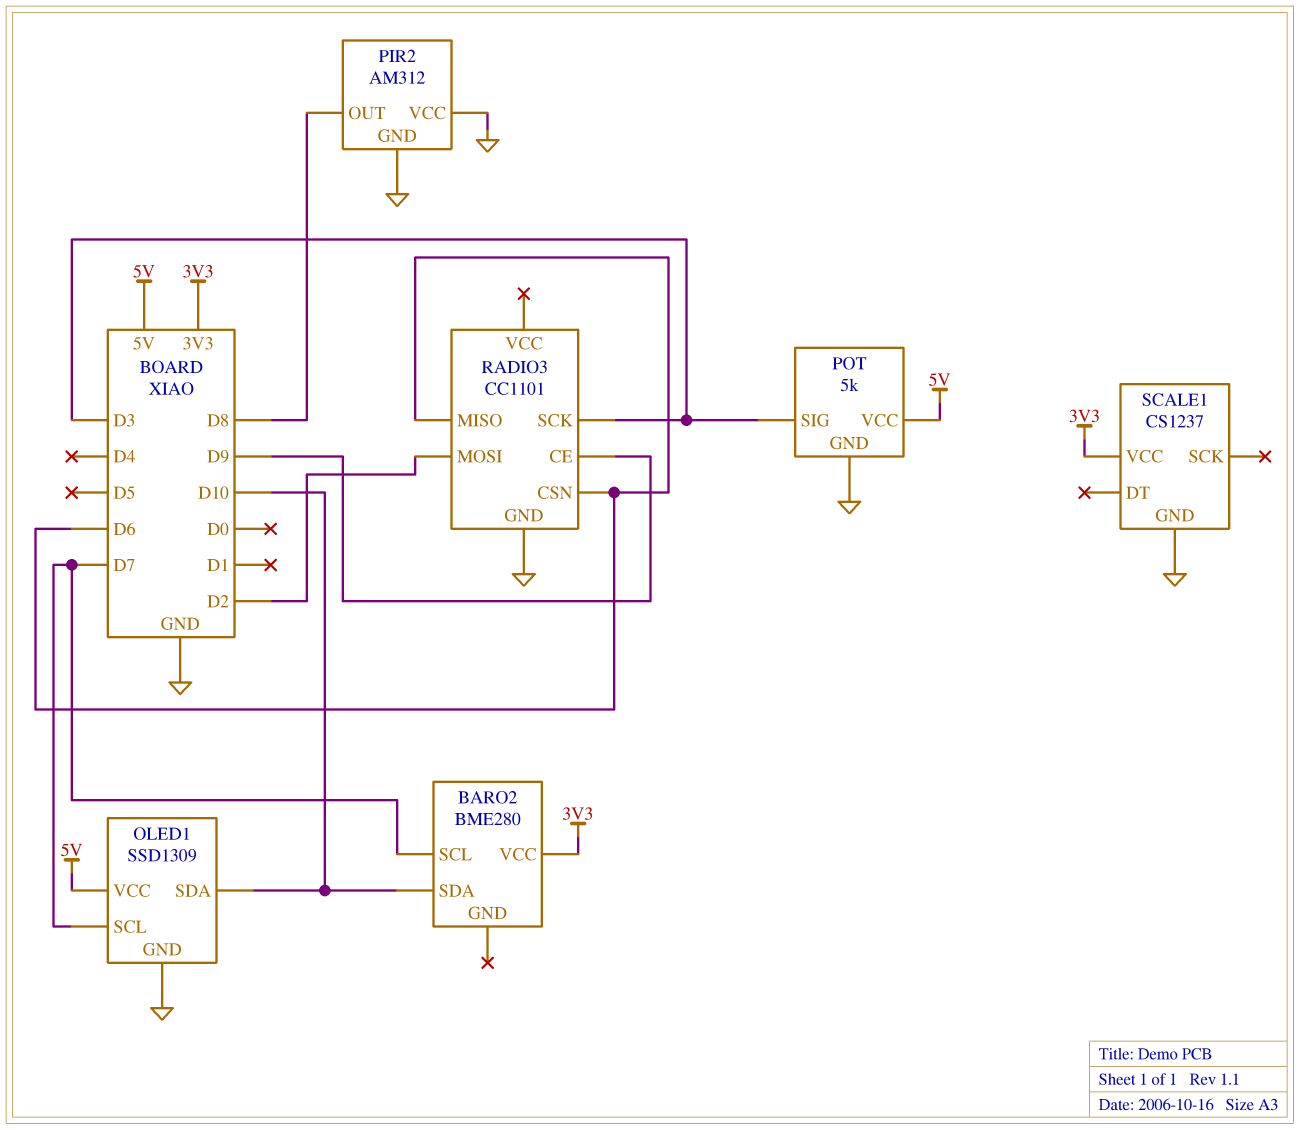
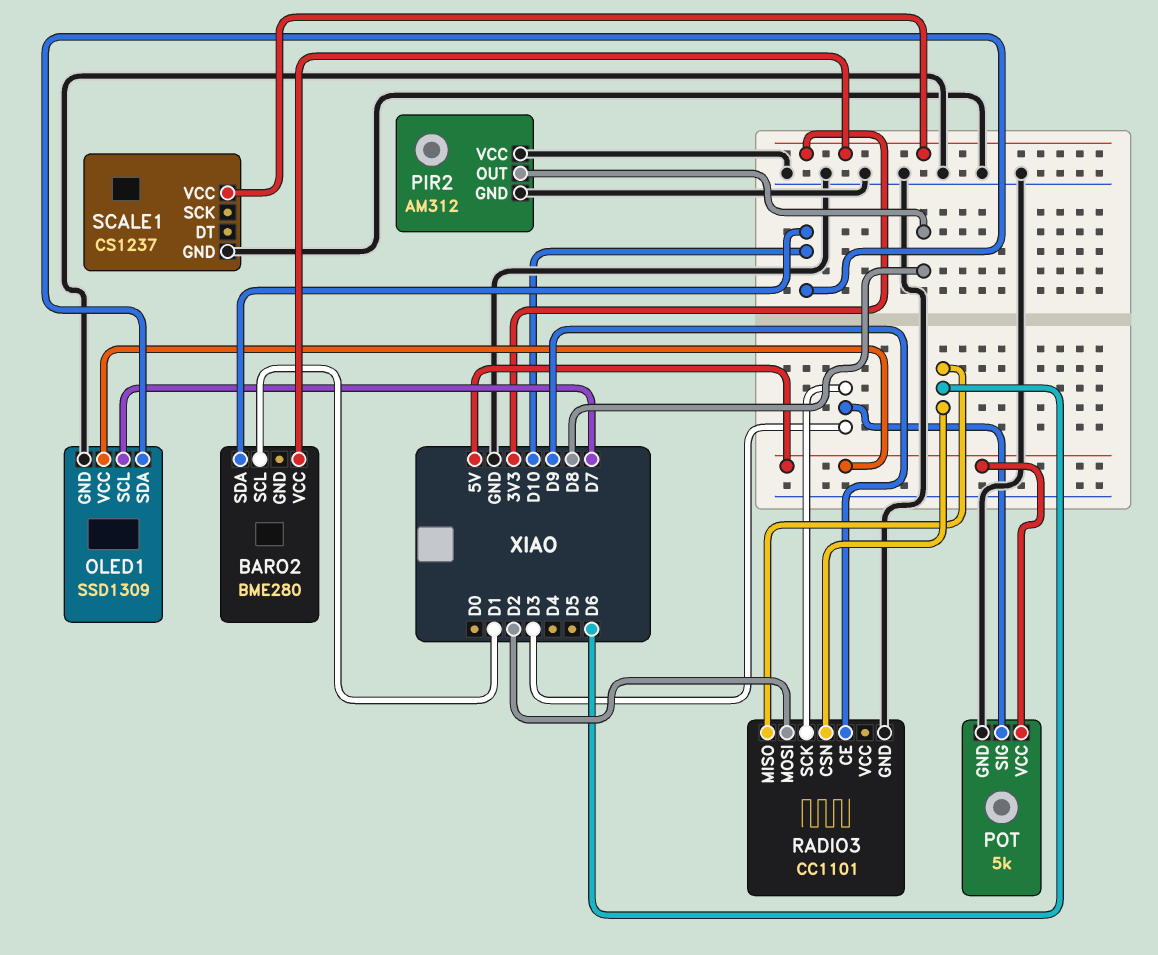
BARO2 pin SCL: D7 -> D1

